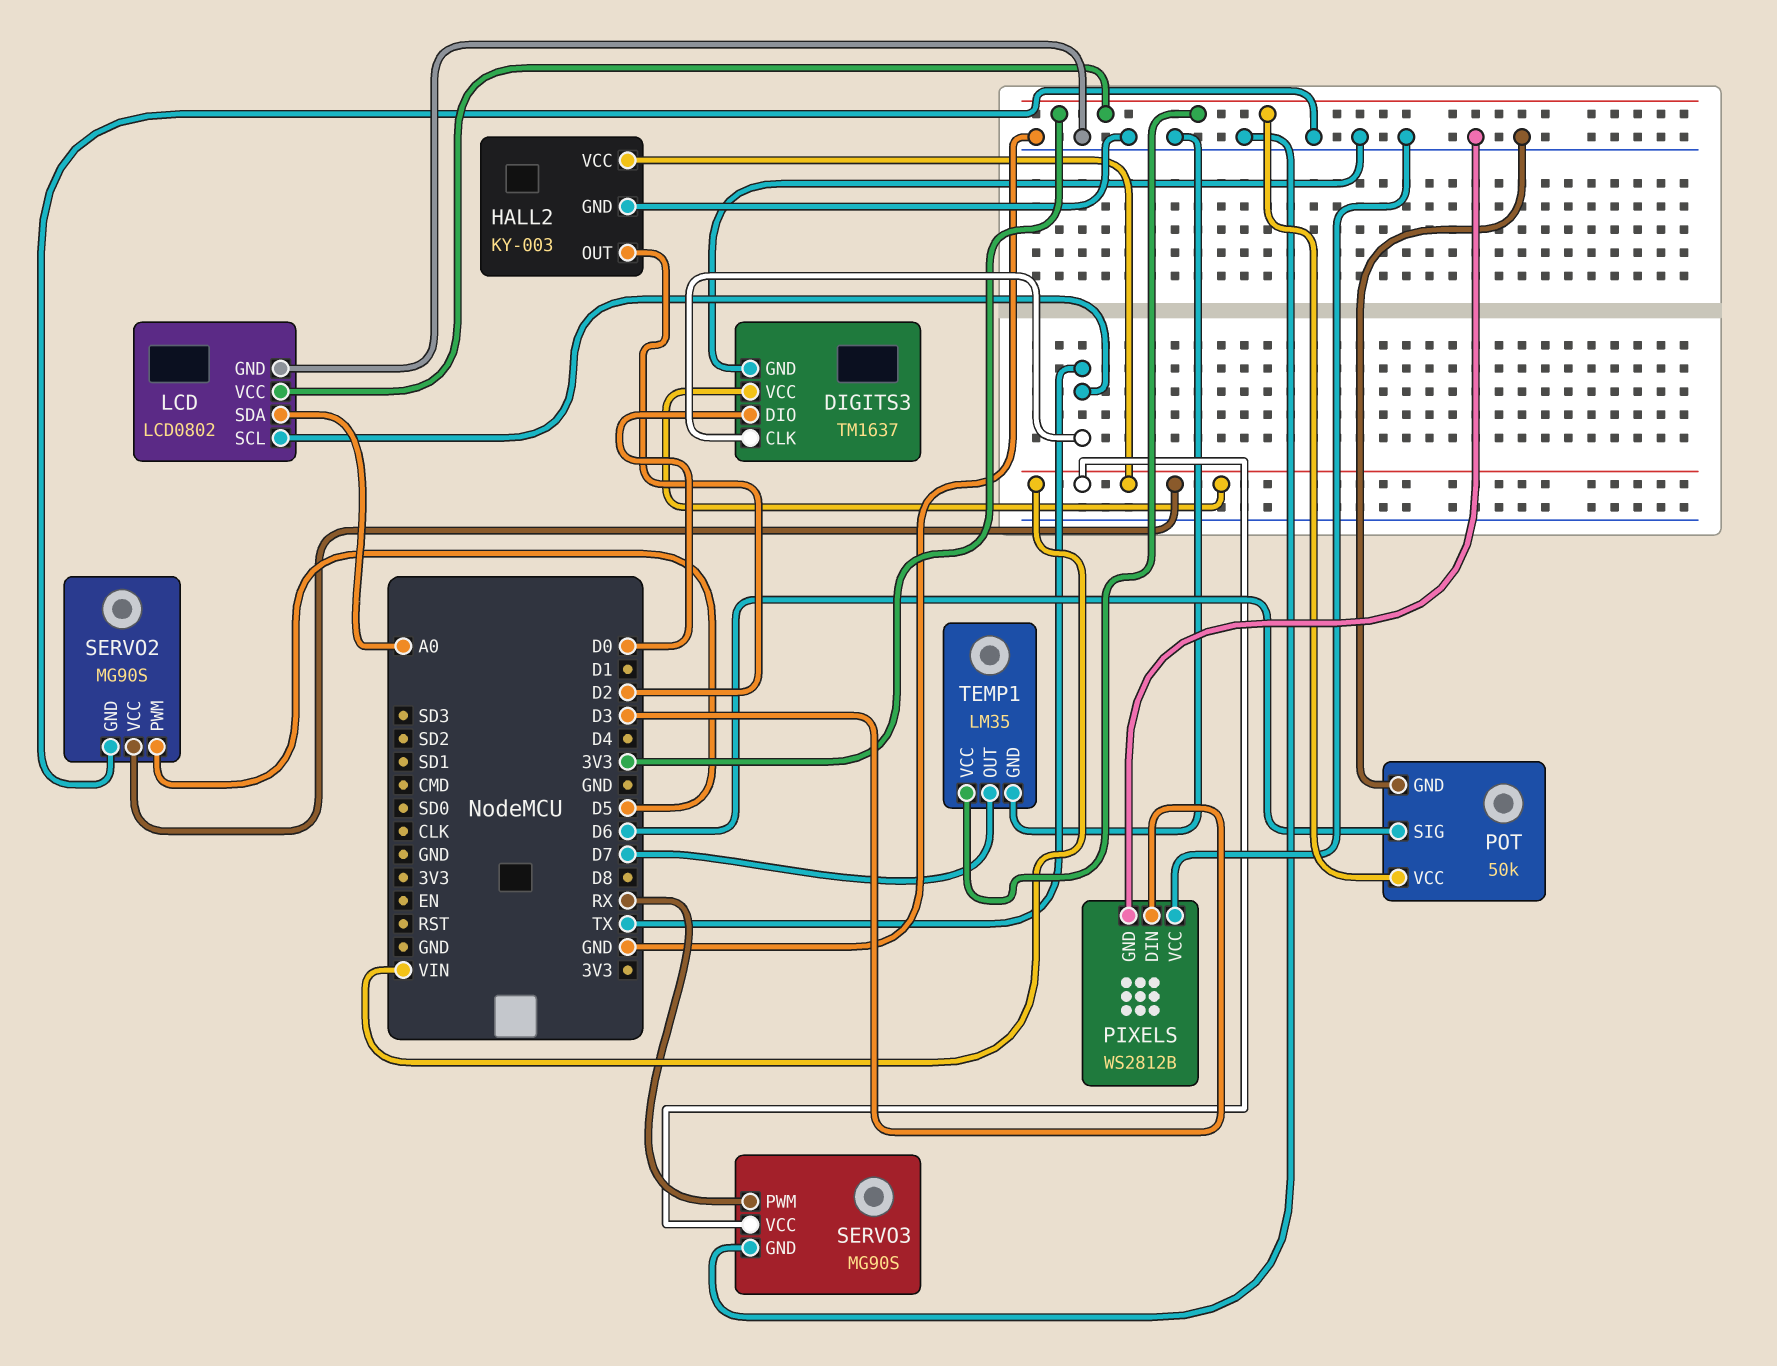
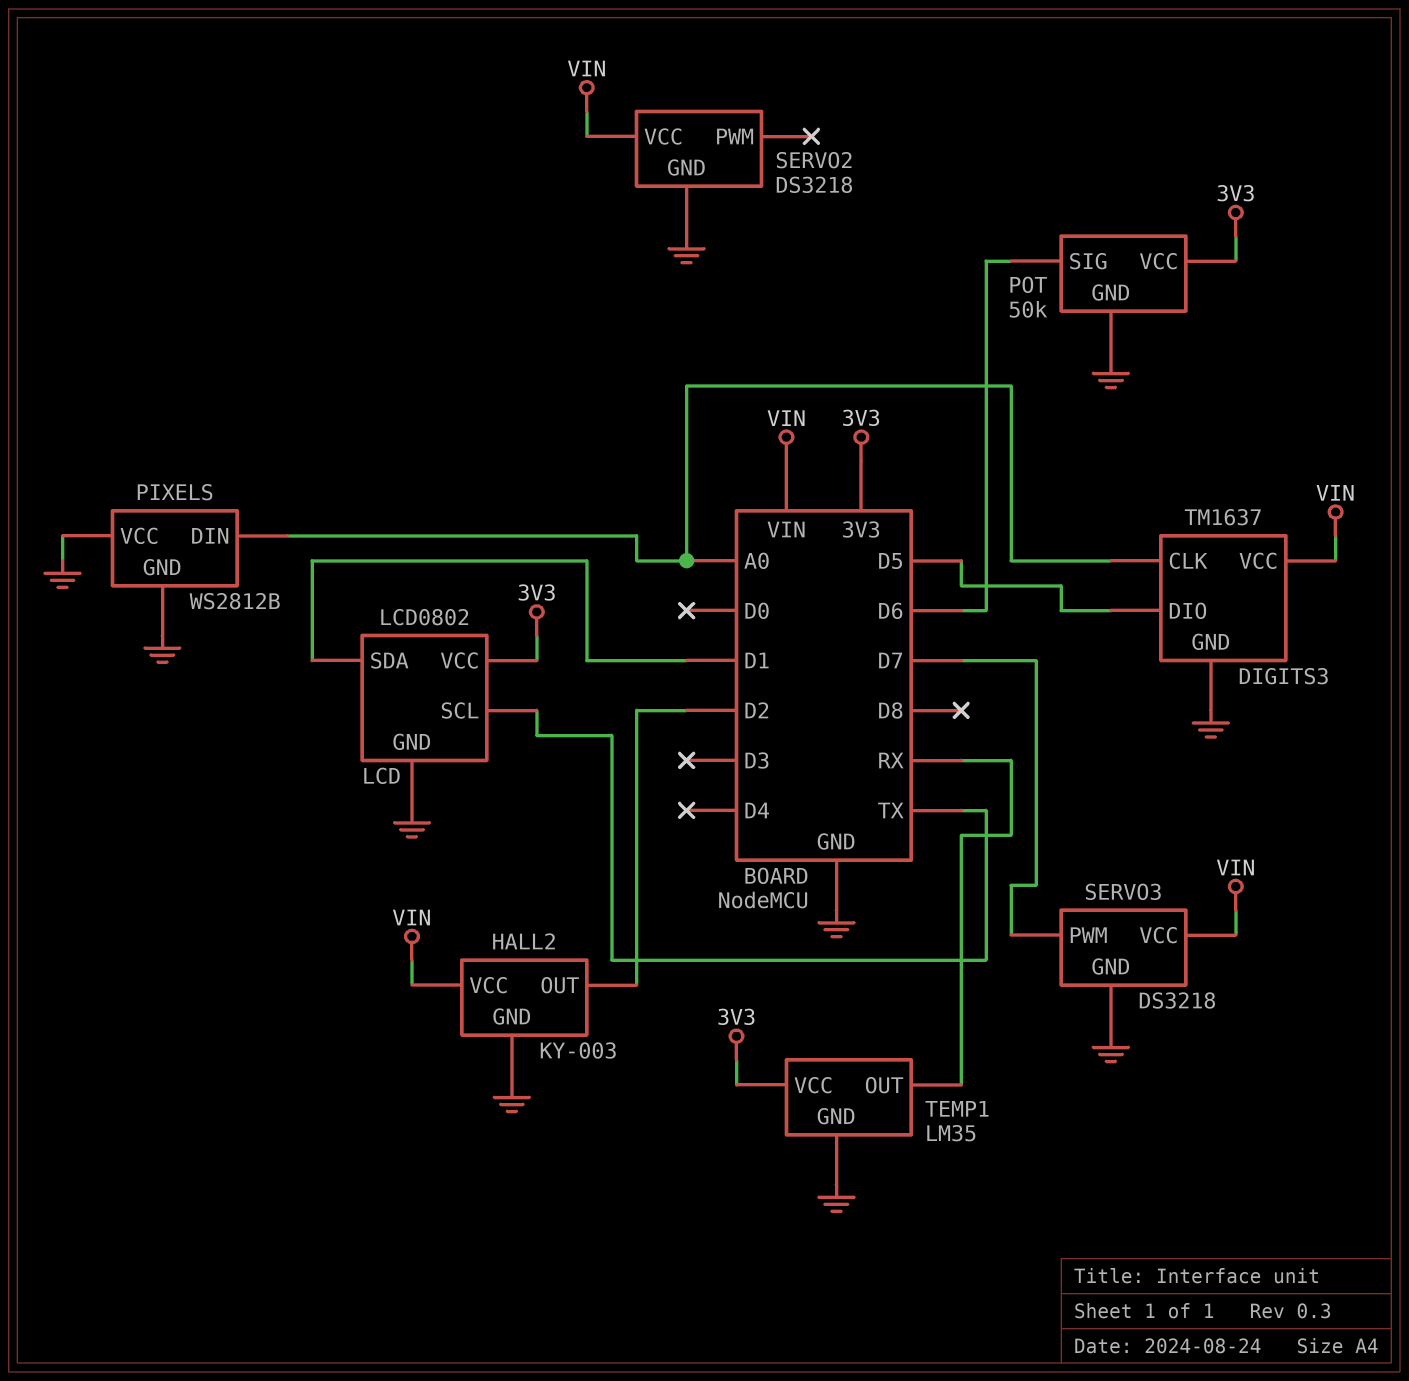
DIGITS3 pin CLK: TX -> A0
DIGITS3 pin DIO: D0 -> D5
LCD pin SDA: A0 -> D1
PIXELS pin DIN: D3 -> A0
SERVO2: MG90S -> DS3218
SERVO2 pin PWM: D5 -> none
SERVO3: MG90S -> DS3218
SERVO3 pin PWM: RX -> D7
TEMP1 pin OUT: D7 -> RX

